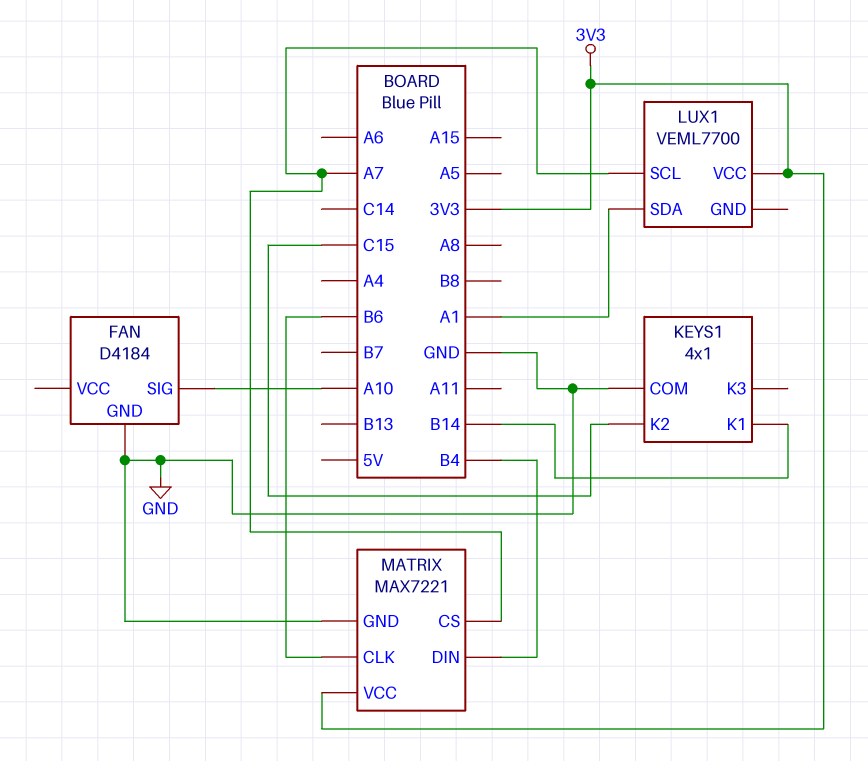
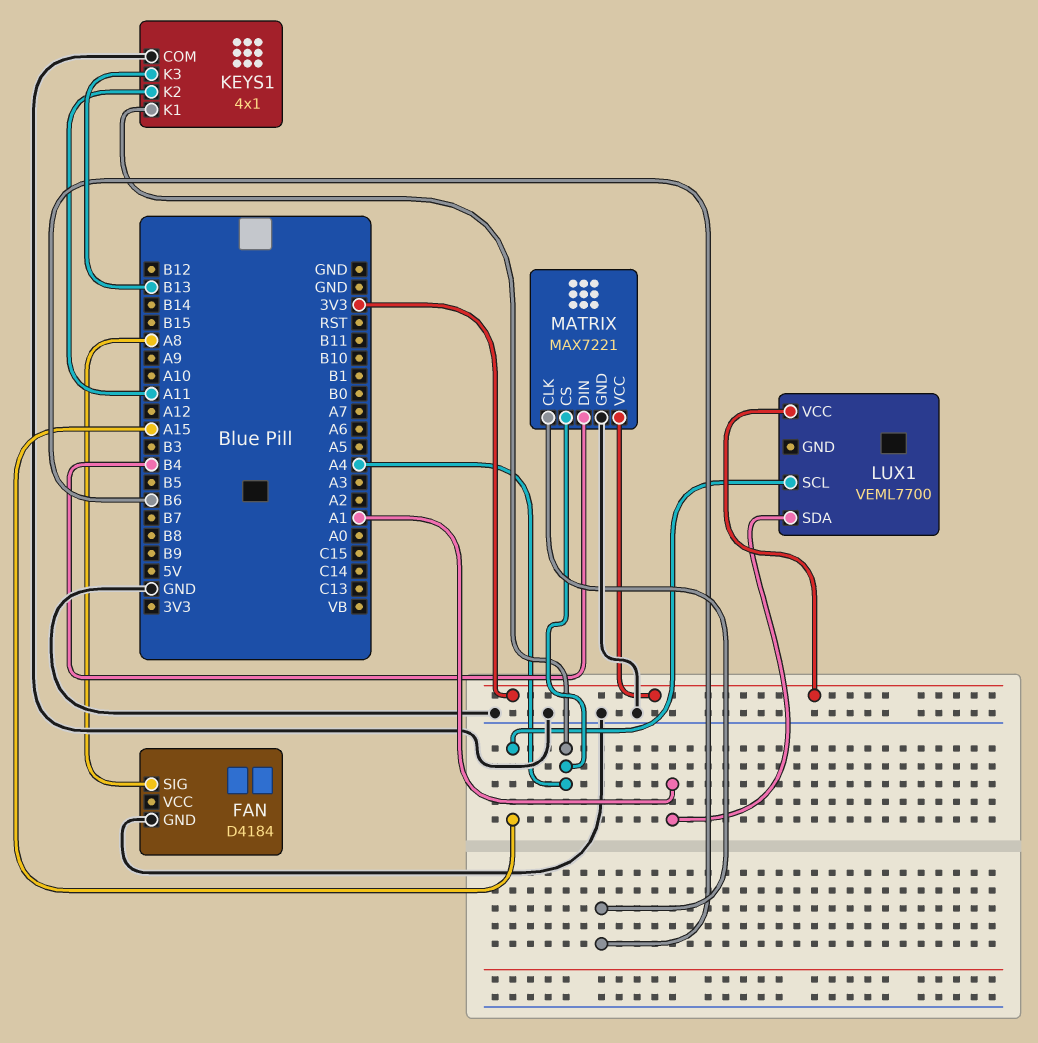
FAN pin SIG: A10 -> A8
KEYS1 pin K1: B14 -> A4
KEYS1 pin K2: C15 -> A11
KEYS1 pin K3: none -> B13
LUX1 pin SCL: A7 -> A15
MATRIX pin CS: A7 -> A4

